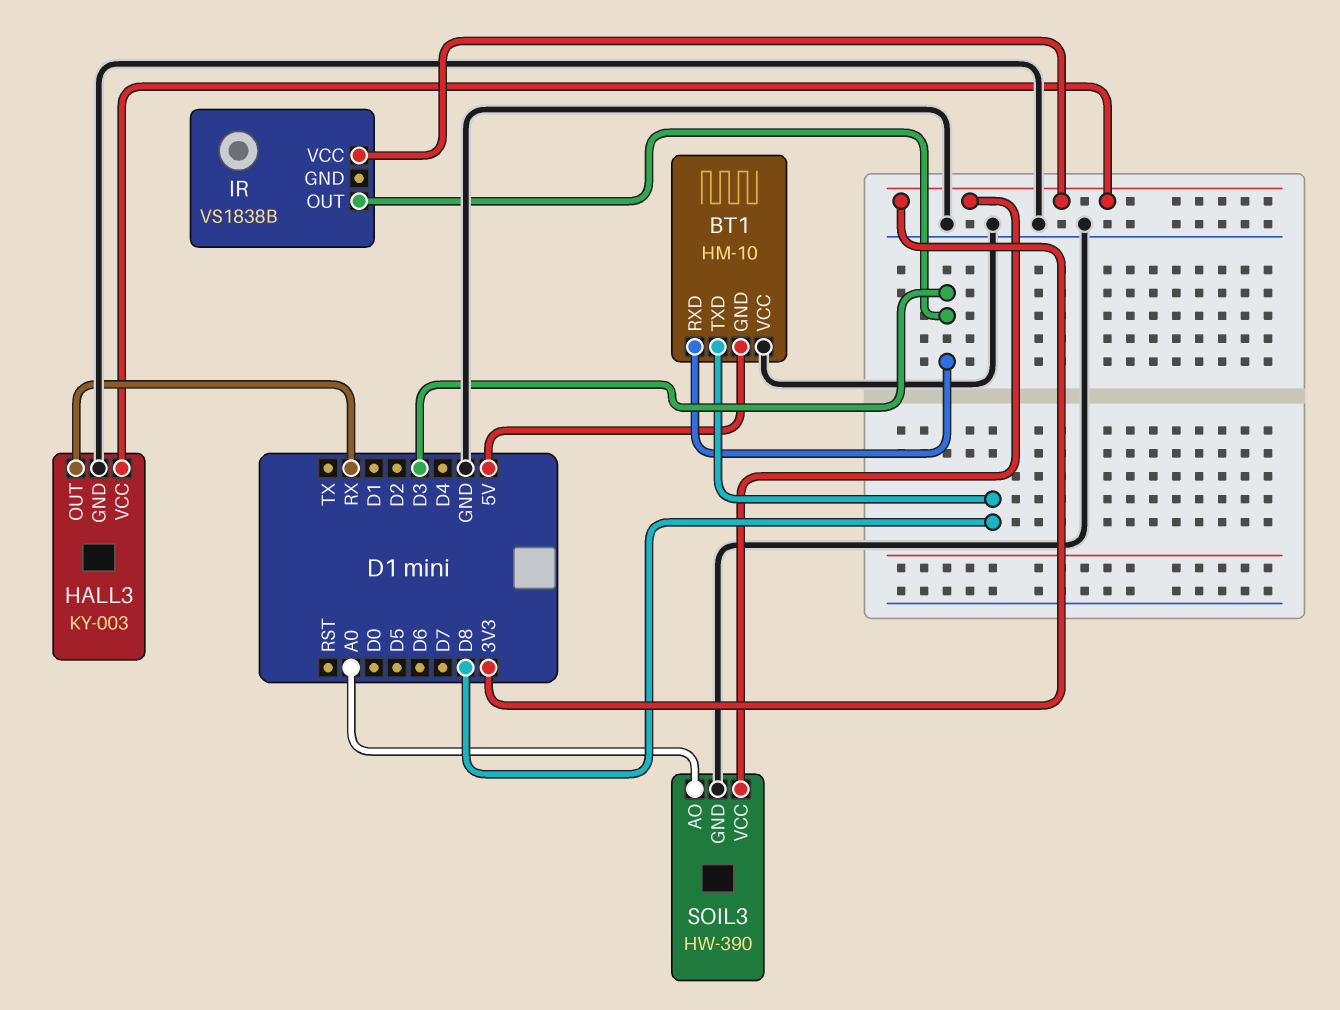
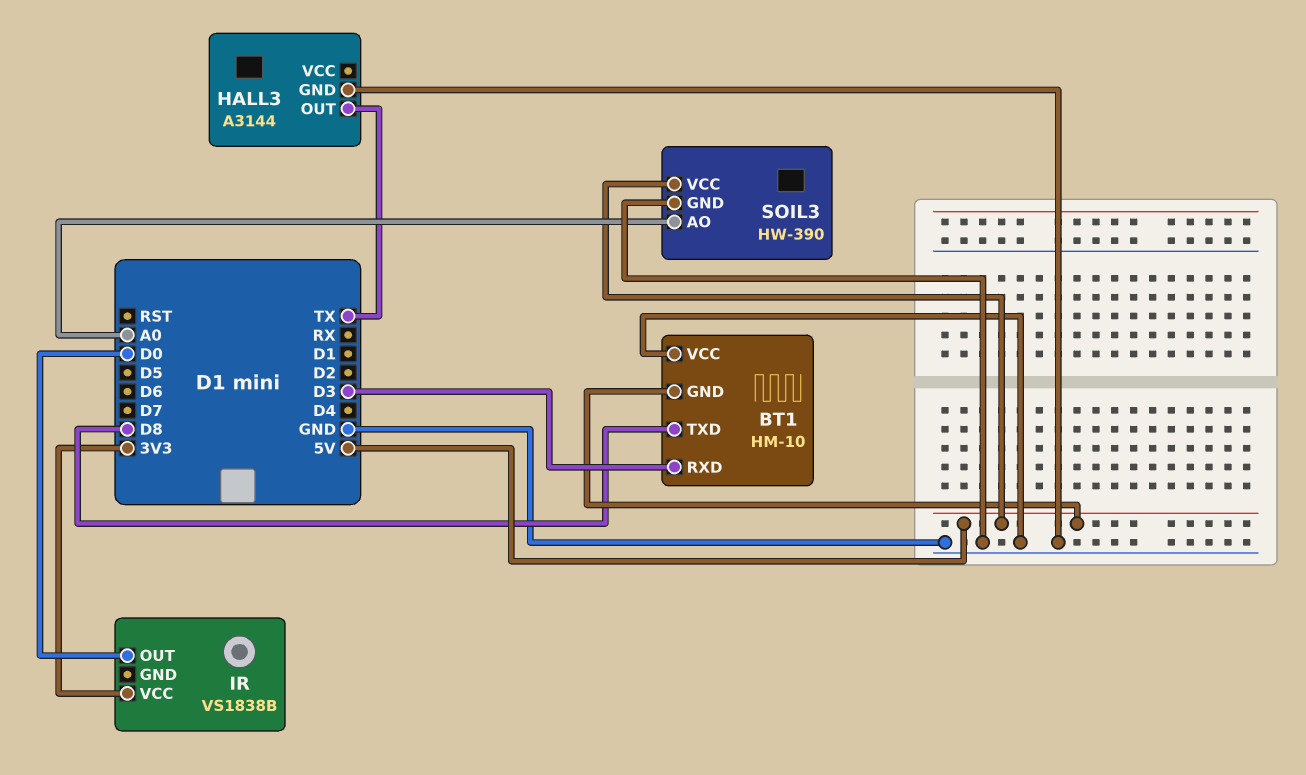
HALL3: KY-003 -> A3144
HALL3 pin OUT: RX -> TX
HALL3 pin VCC: 3V3 -> none
IR pin OUT: D3 -> D0
SOIL3 pin VCC: 3V3 -> 5V

